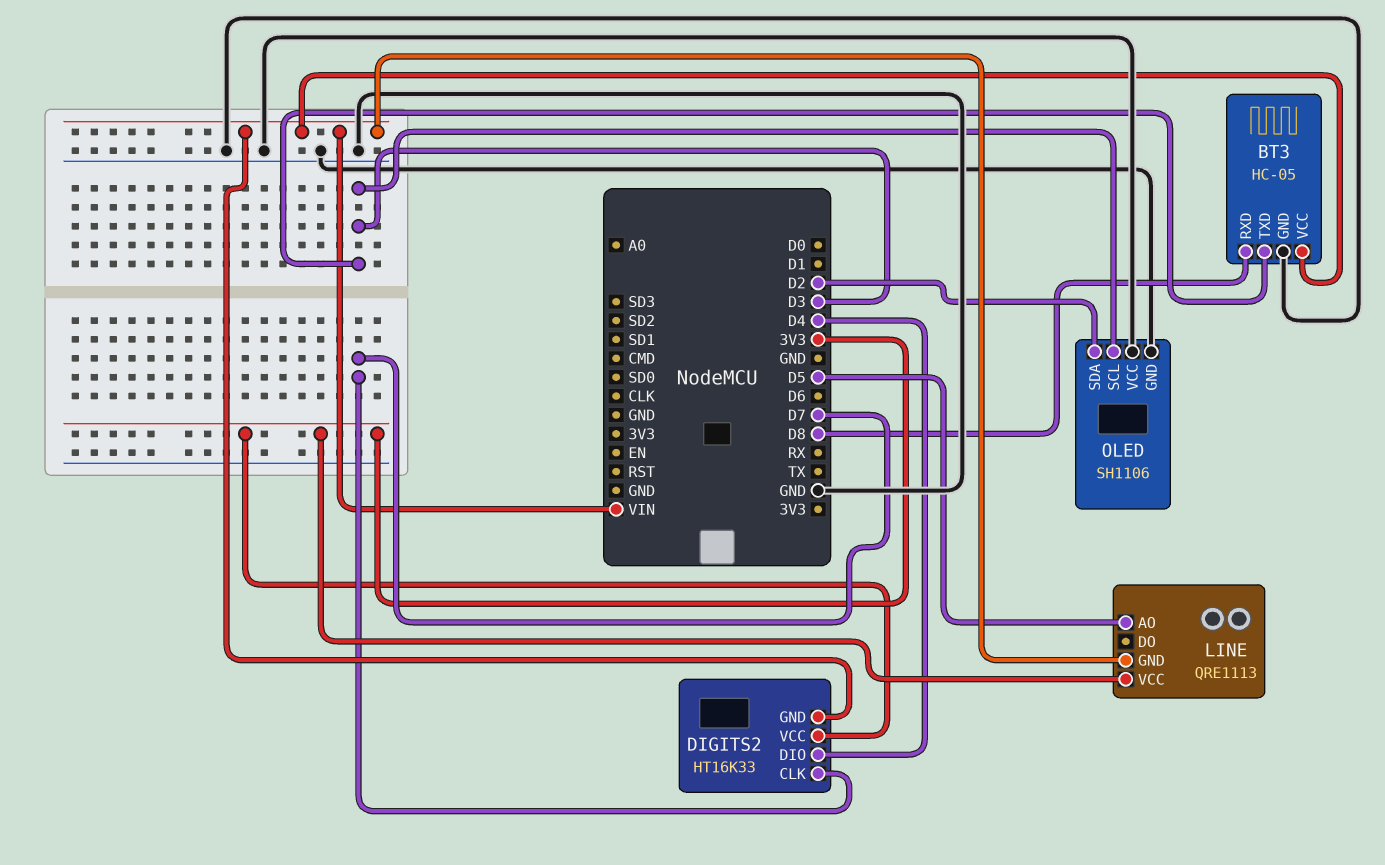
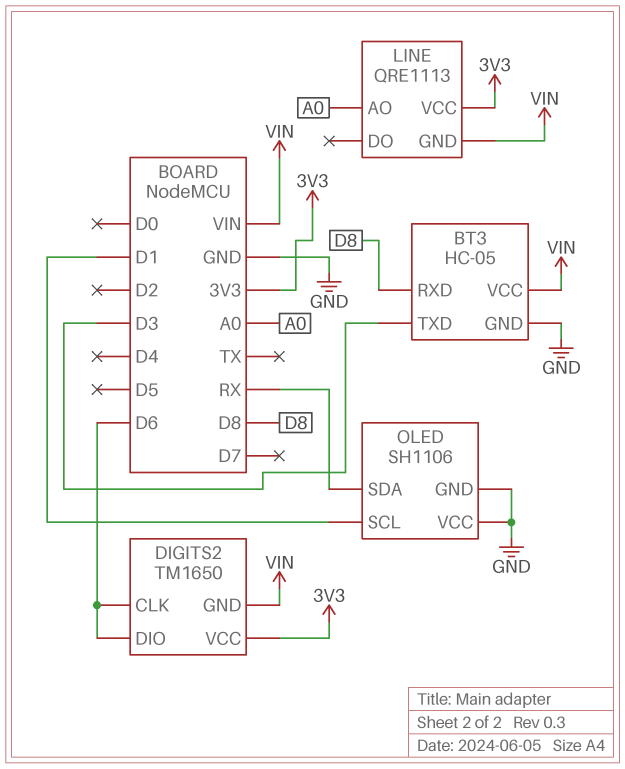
DIGITS2: HT16K33 -> TM1650
DIGITS2 pin CLK: D7 -> D6
DIGITS2 pin DIO: D4 -> D6
LINE pin AO: D5 -> A0
OLED pin SCL: D3 -> D1
OLED pin SDA: D2 -> RX

